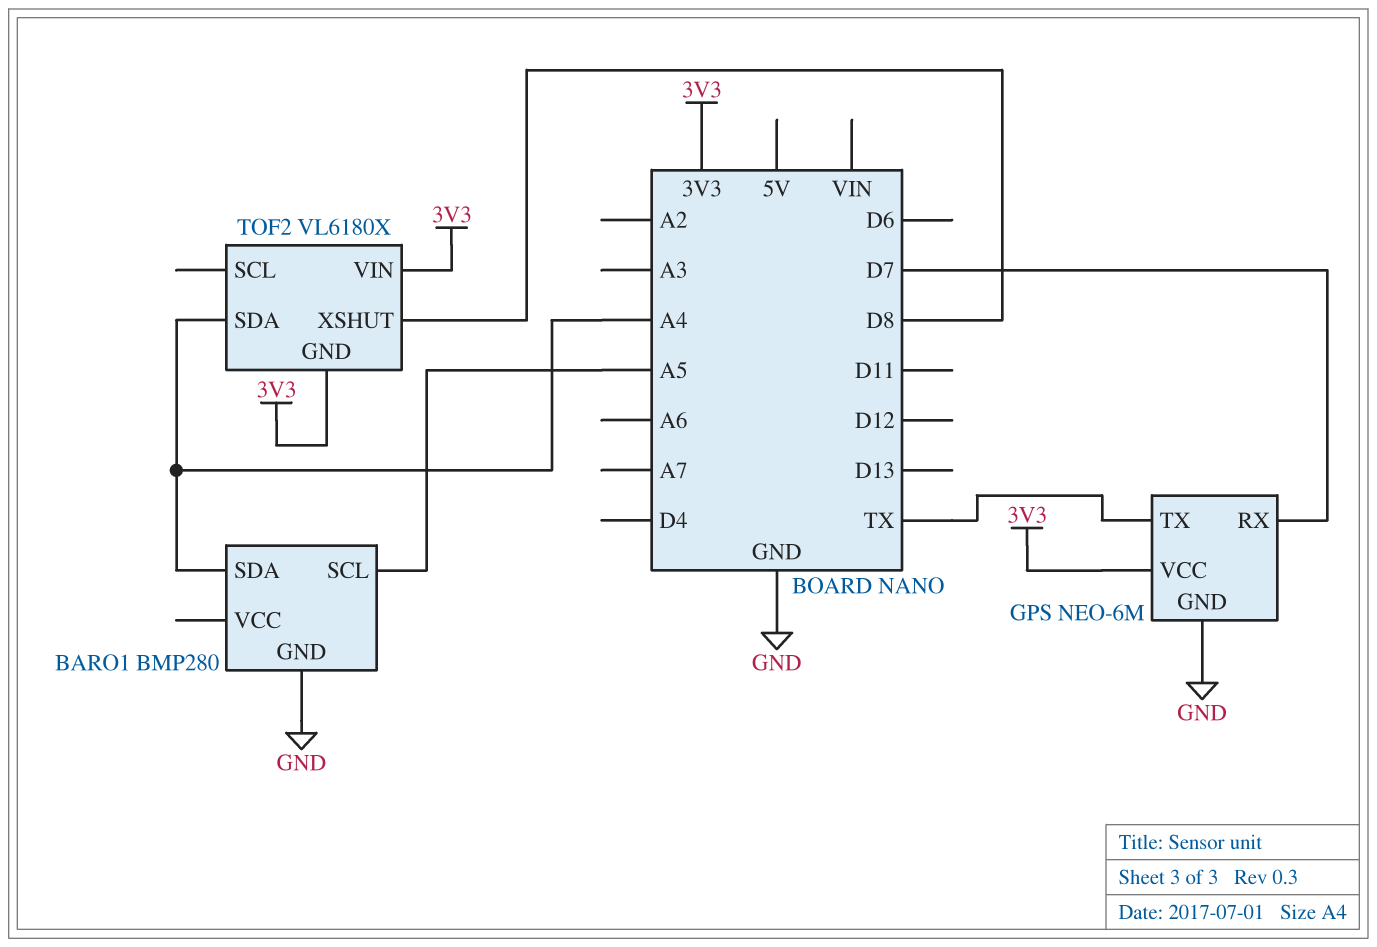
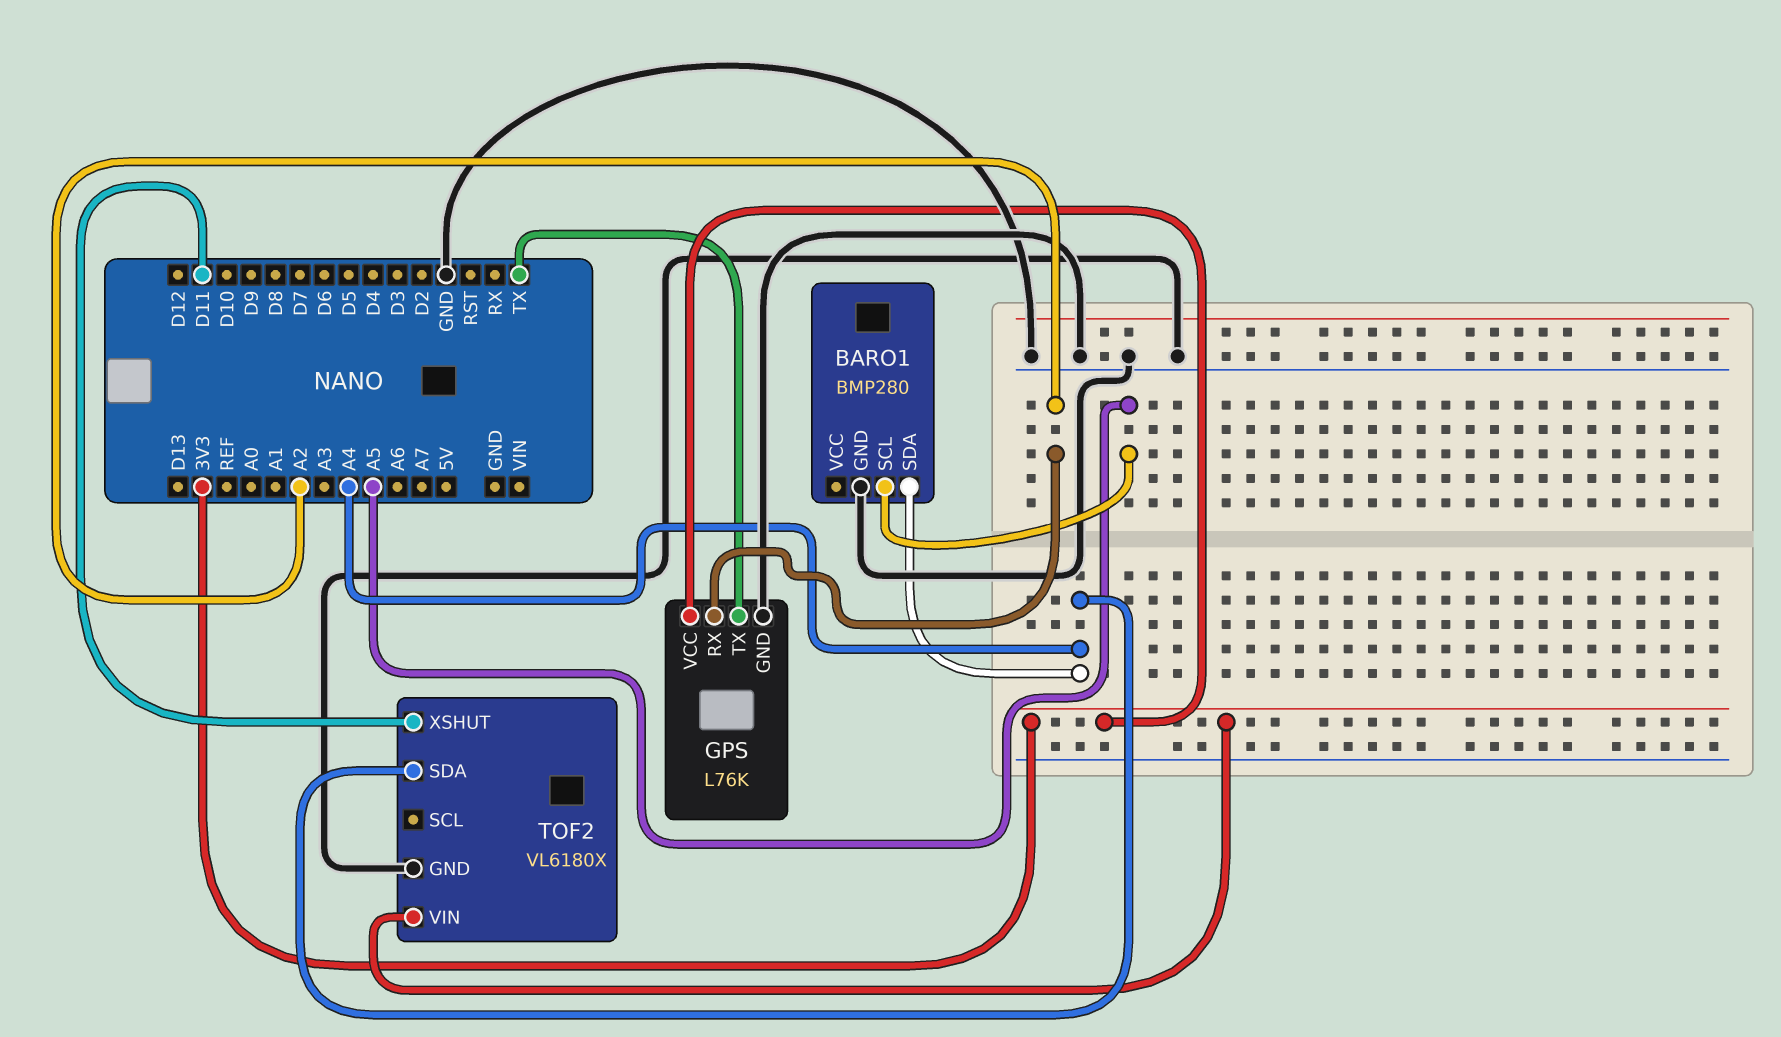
GPS: NEO-6M -> L76K
GPS pin RX: D7 -> A2
TOF2 pin GND: 3V3 -> GND
TOF2 pin XSHUT: D8 -> D11

